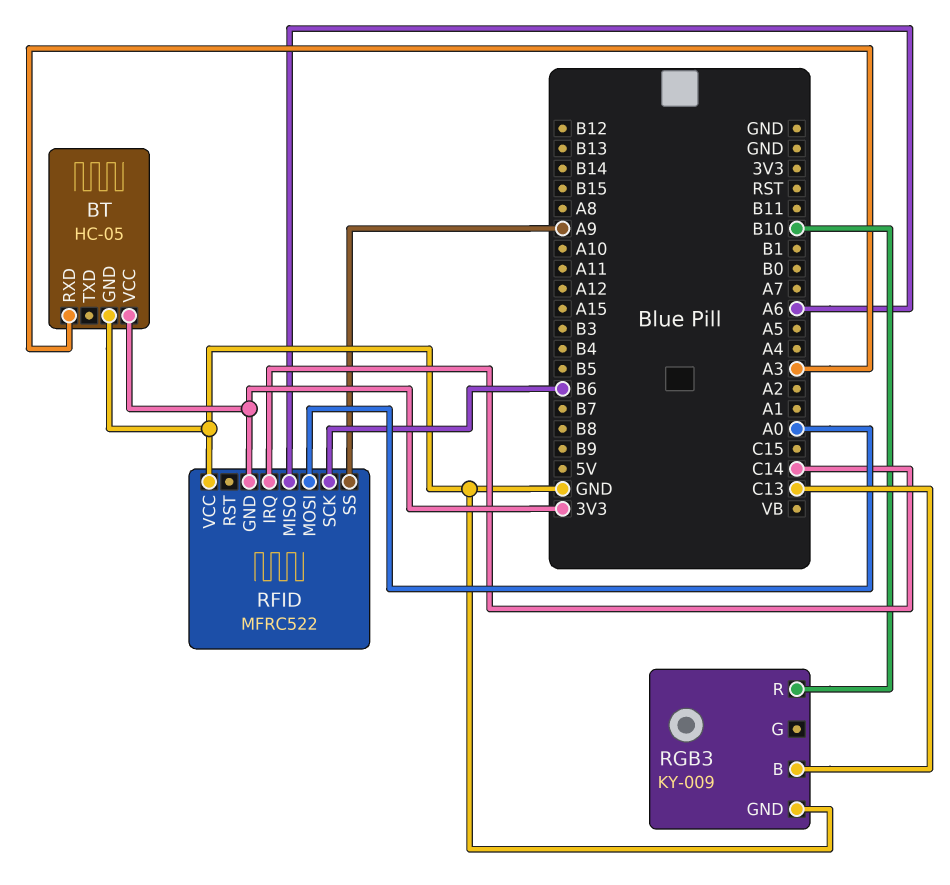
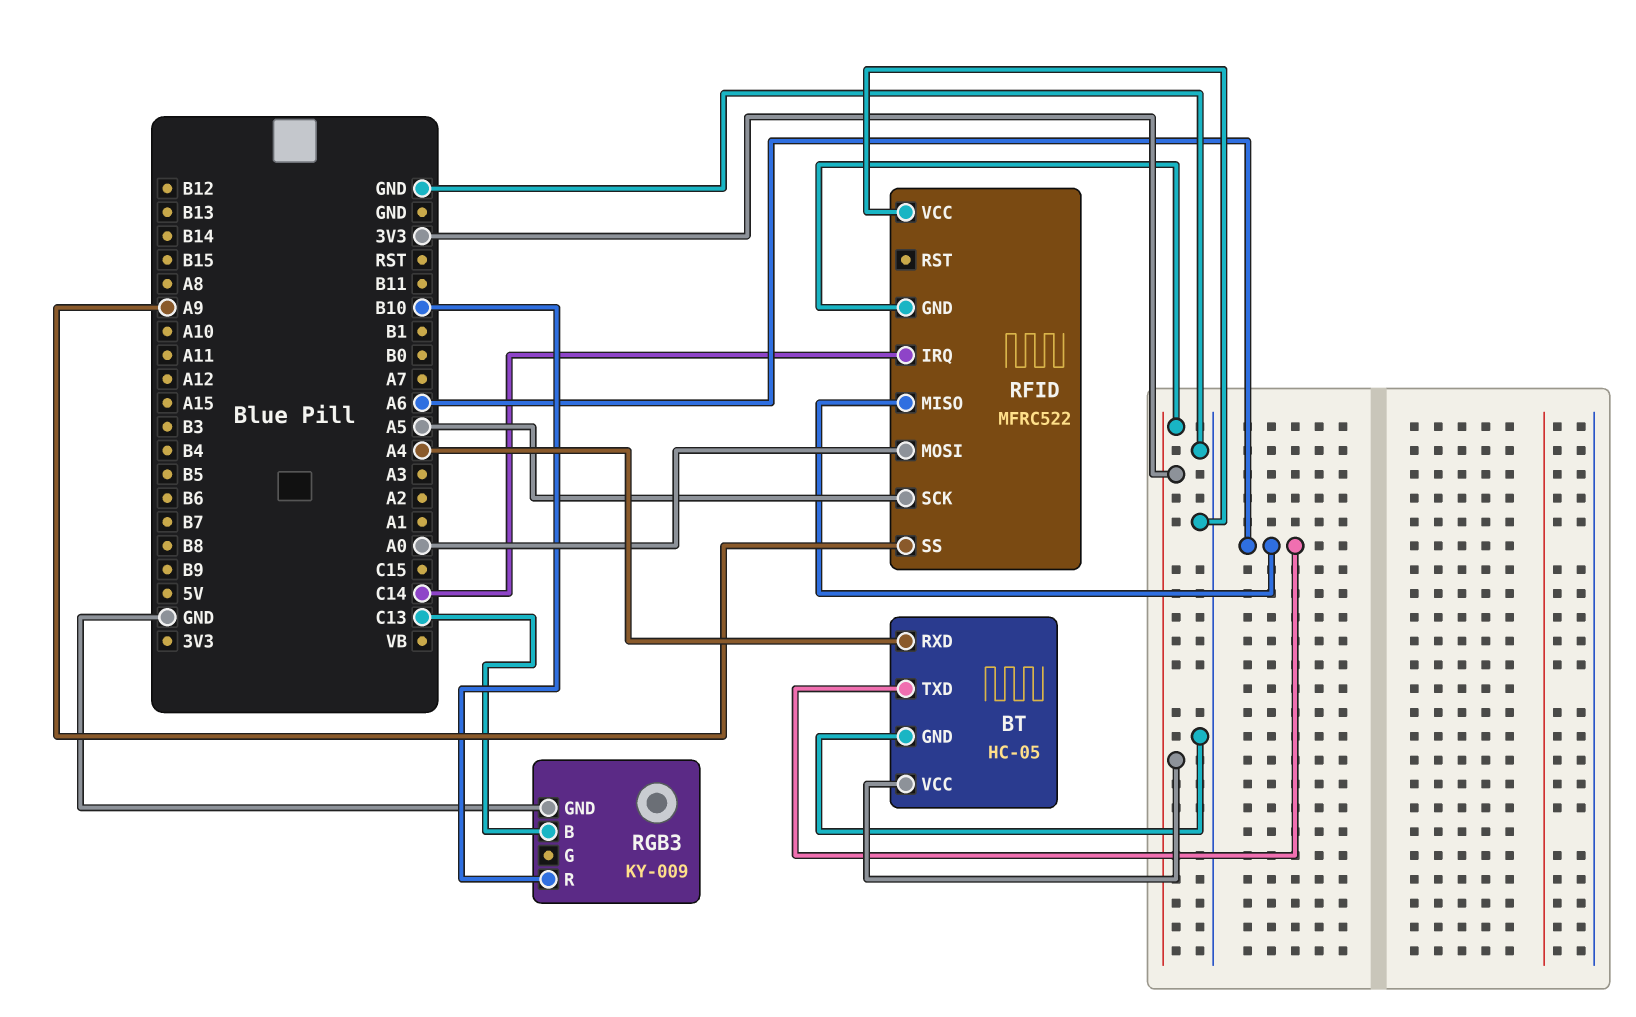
BT pin RXD: A3 -> A4
BT pin TXD: none -> A6
RFID pin SCK: B6 -> A5

